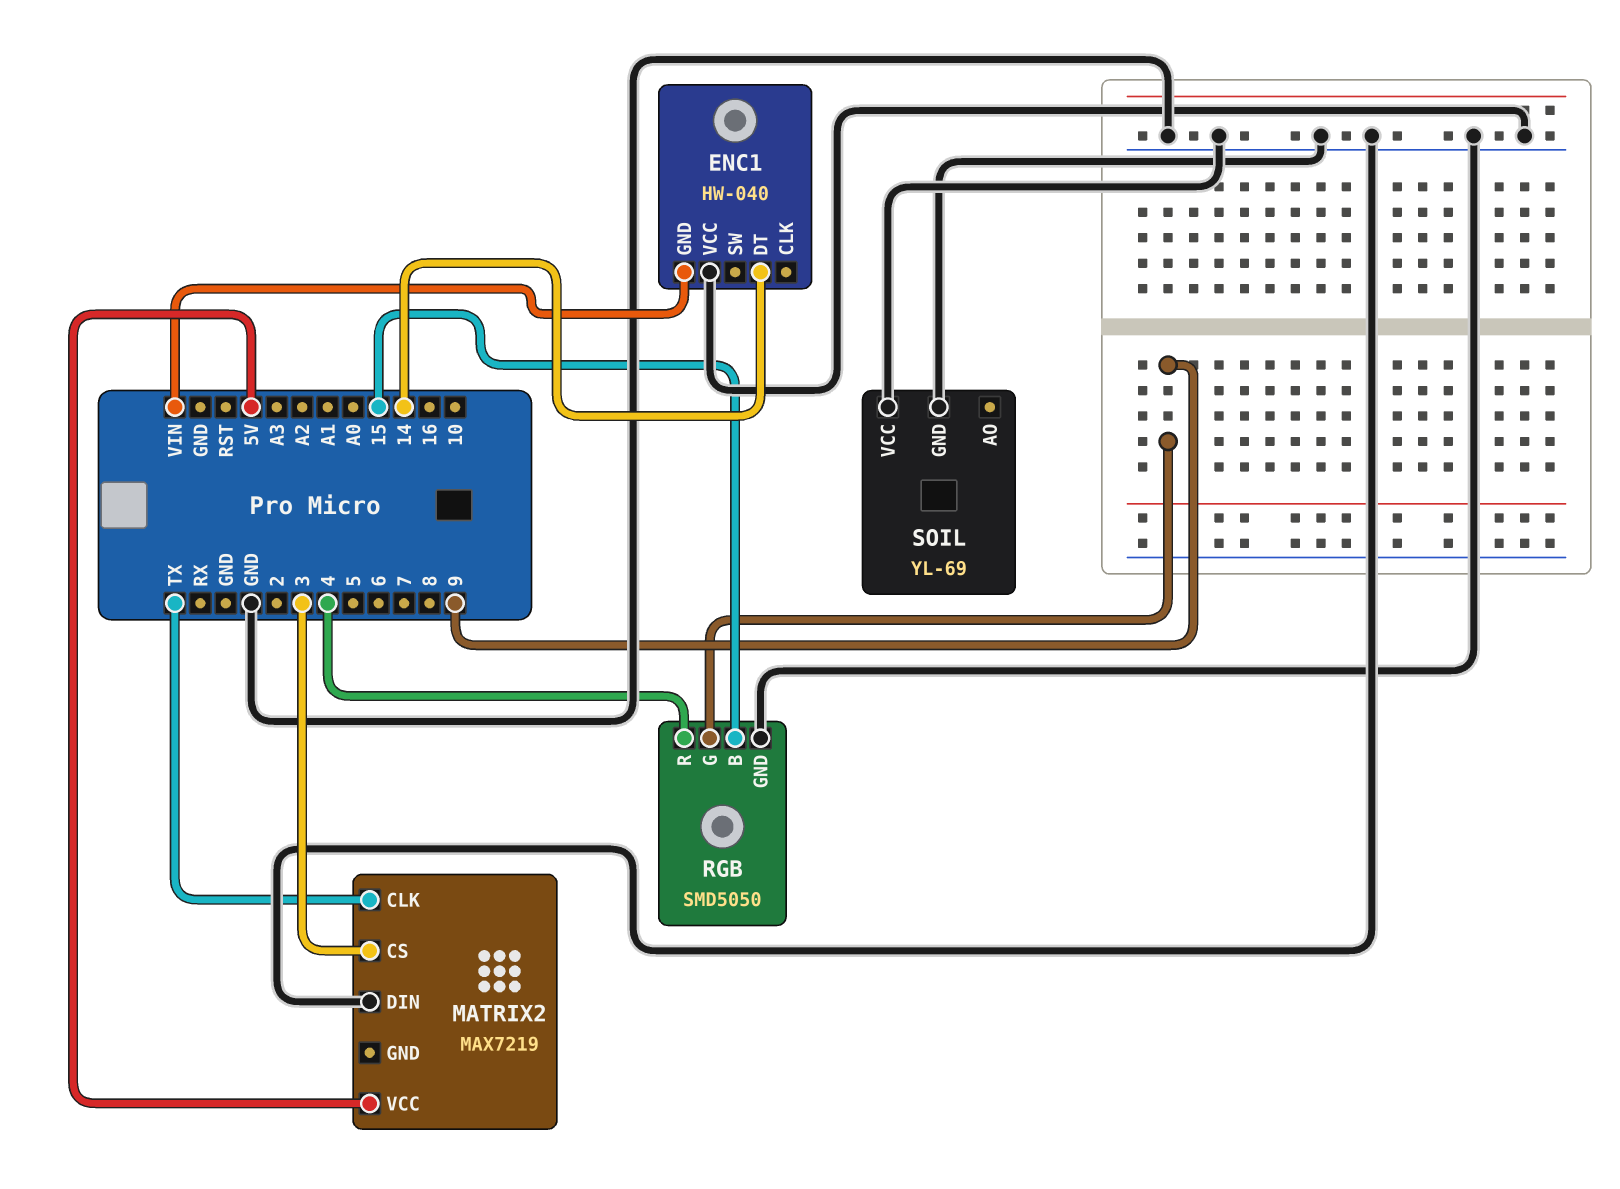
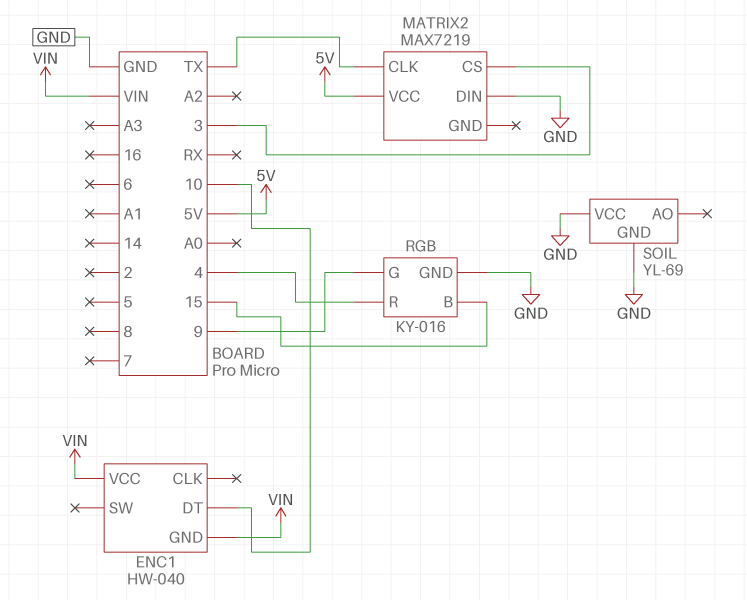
ENC1 pin DT: 14 -> 10
ENC1 pin VCC: GND -> VIN
RGB: SMD5050 -> KY-016

